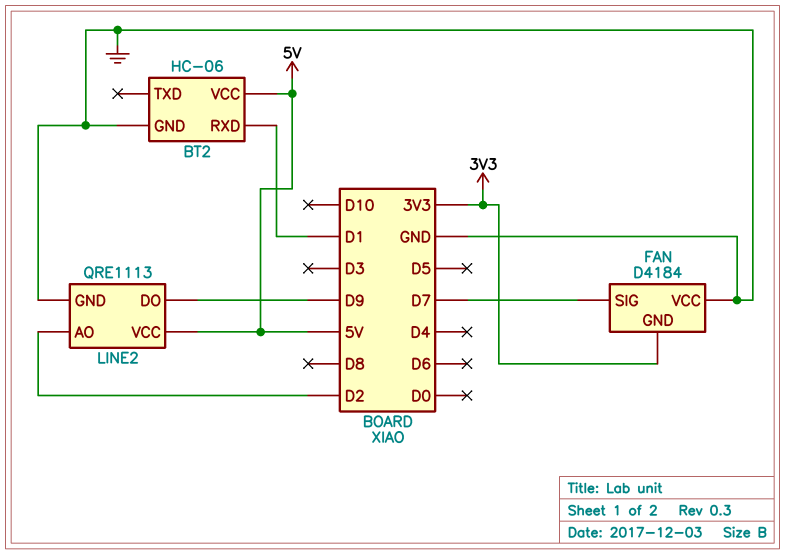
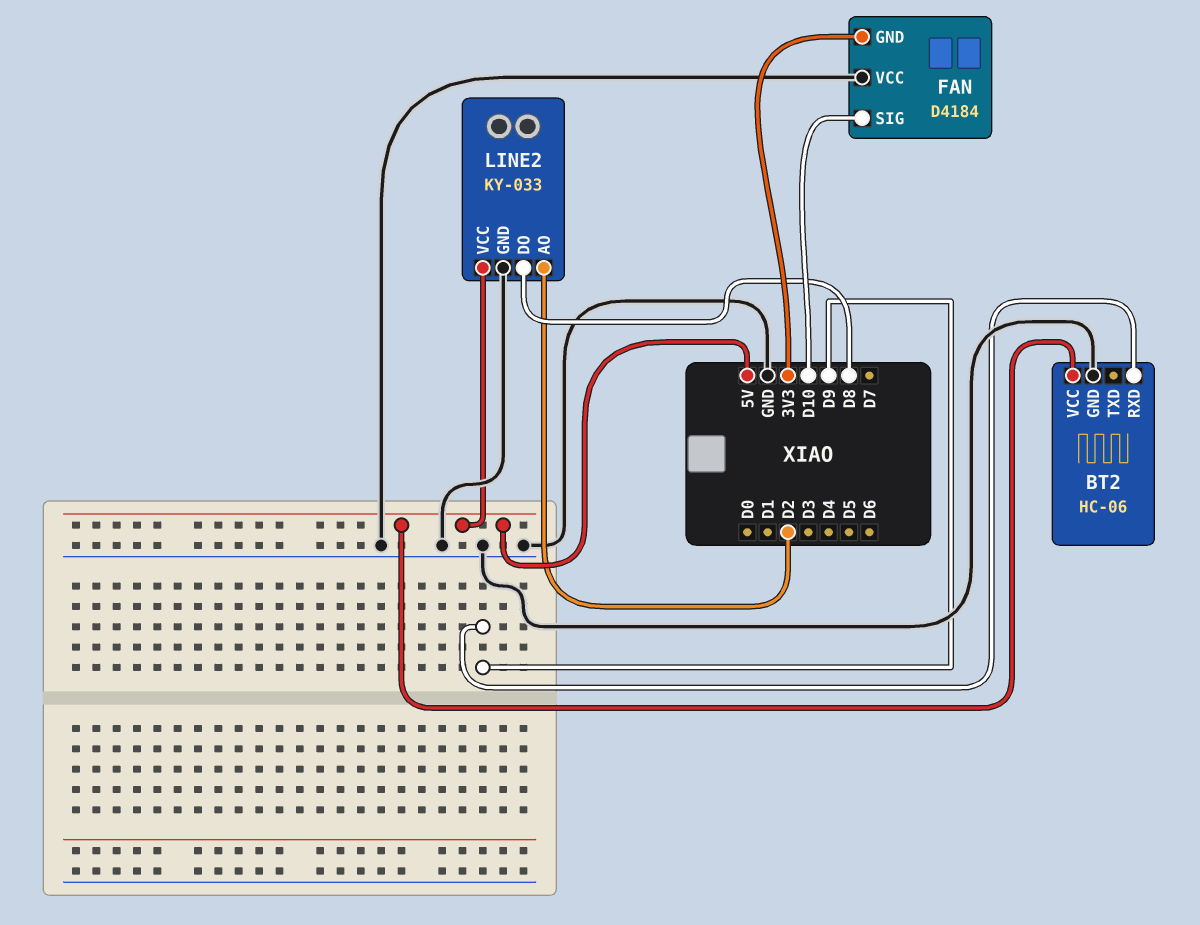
BT2 pin RXD: D1 -> D9
FAN pin SIG: D7 -> D10
LINE2: QRE1113 -> KY-033
LINE2 pin DO: D9 -> D8

